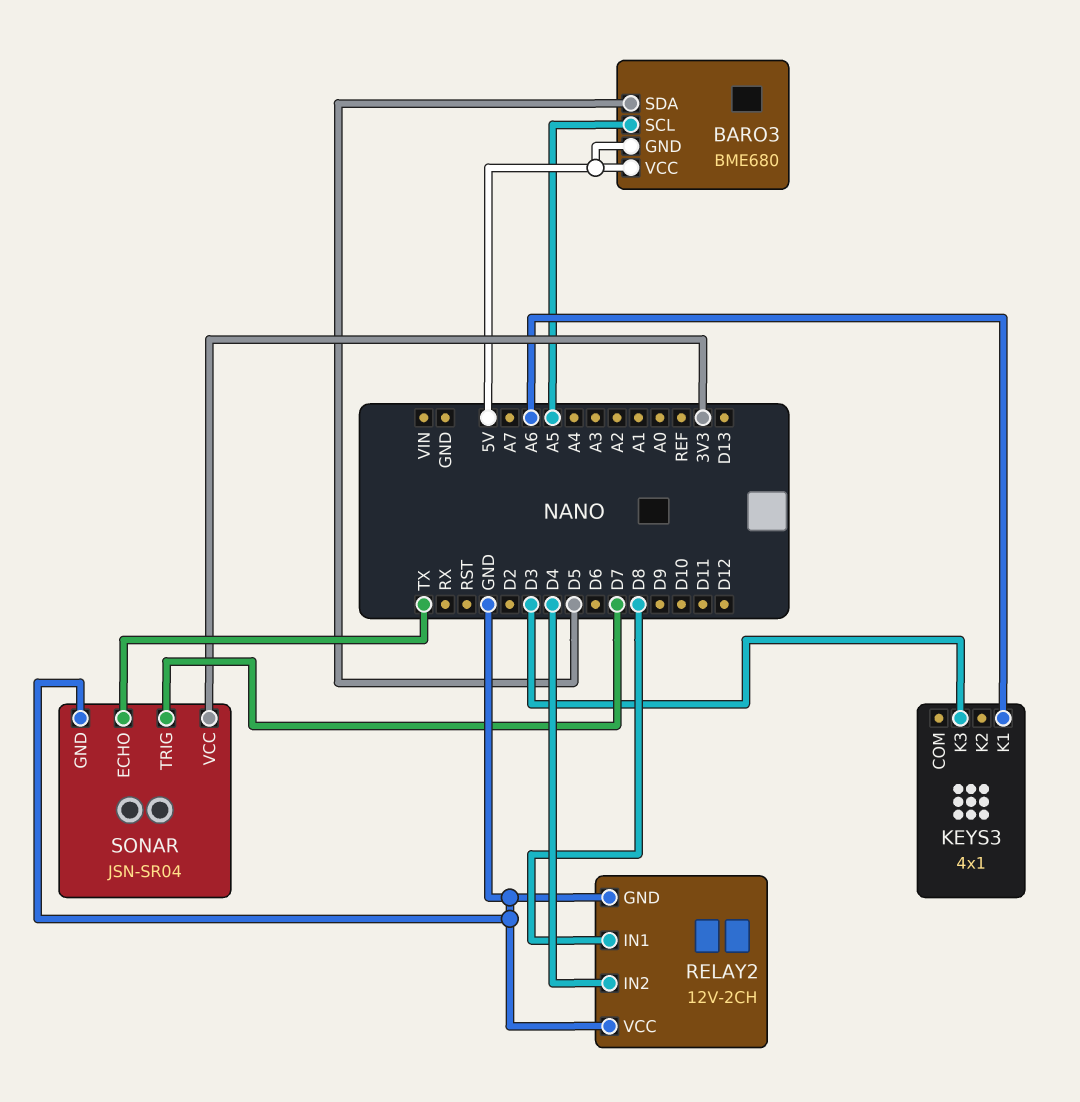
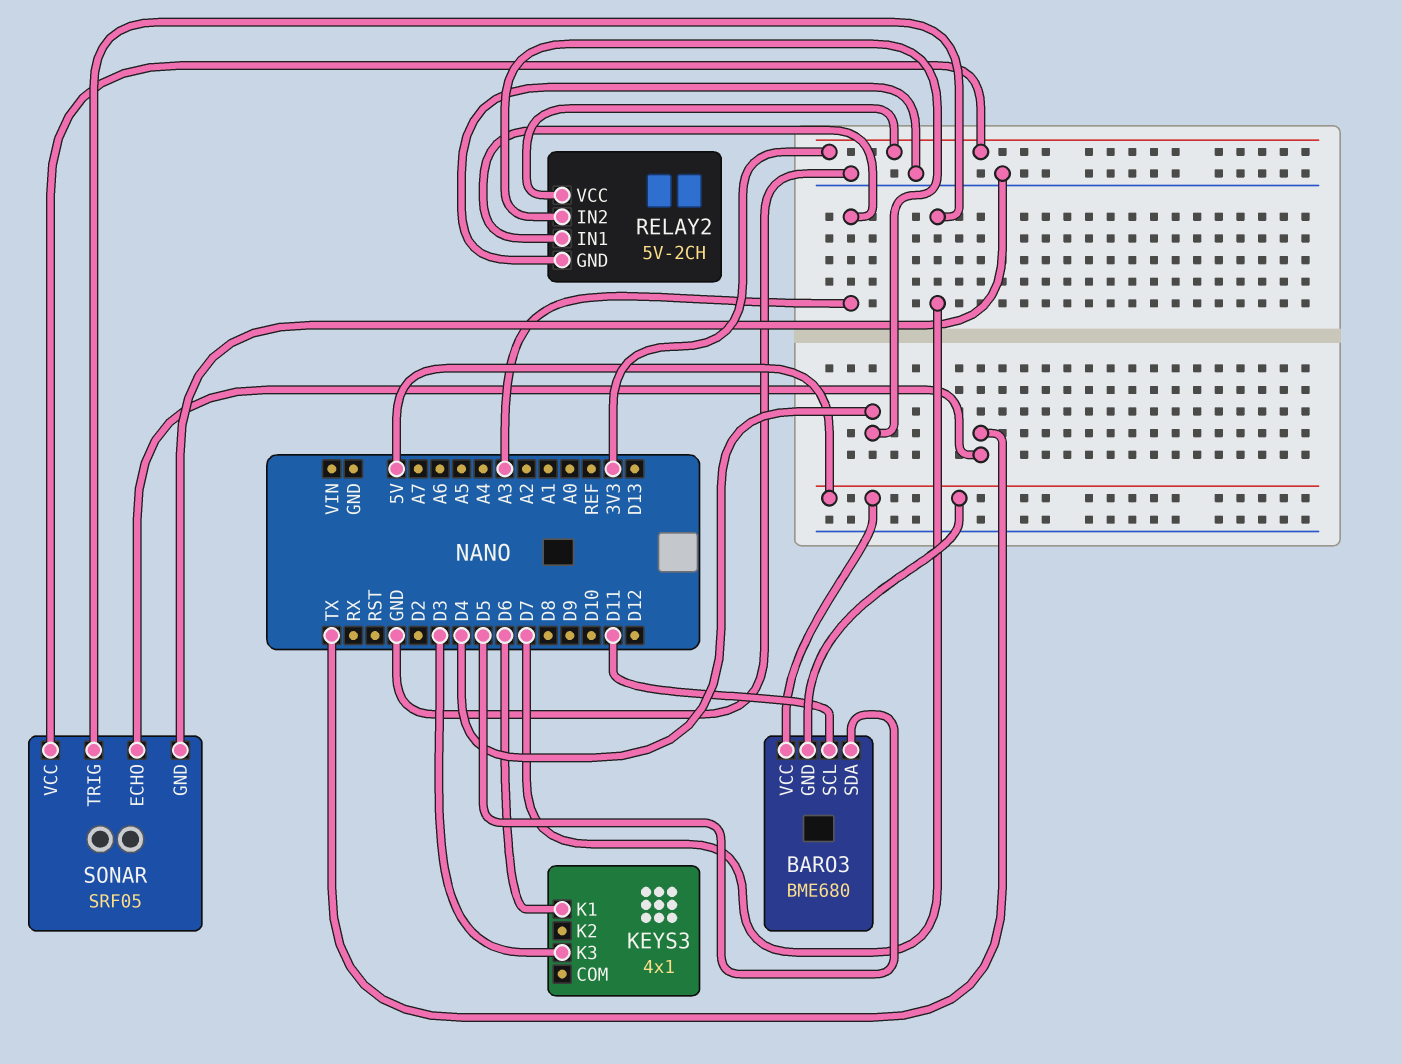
BARO3 pin SCL: A5 -> D11
KEYS3 pin K1: A6 -> D6
RELAY2: 12V-2CH -> 5V-2CH
RELAY2 pin IN1: D8 -> A3
RELAY2 pin VCC: GND -> 3V3
SONAR: JSN-SR04 -> SRF05

